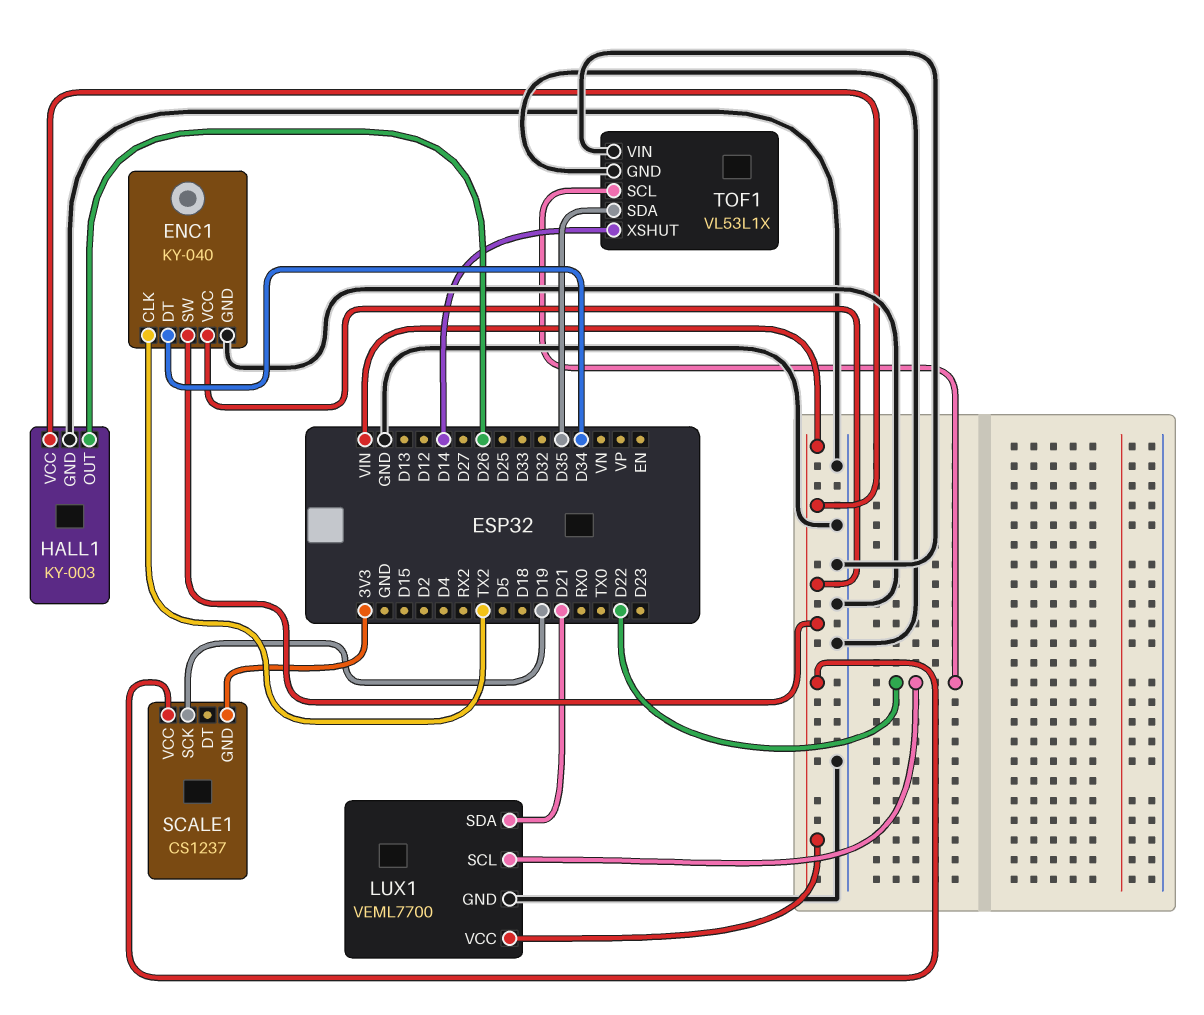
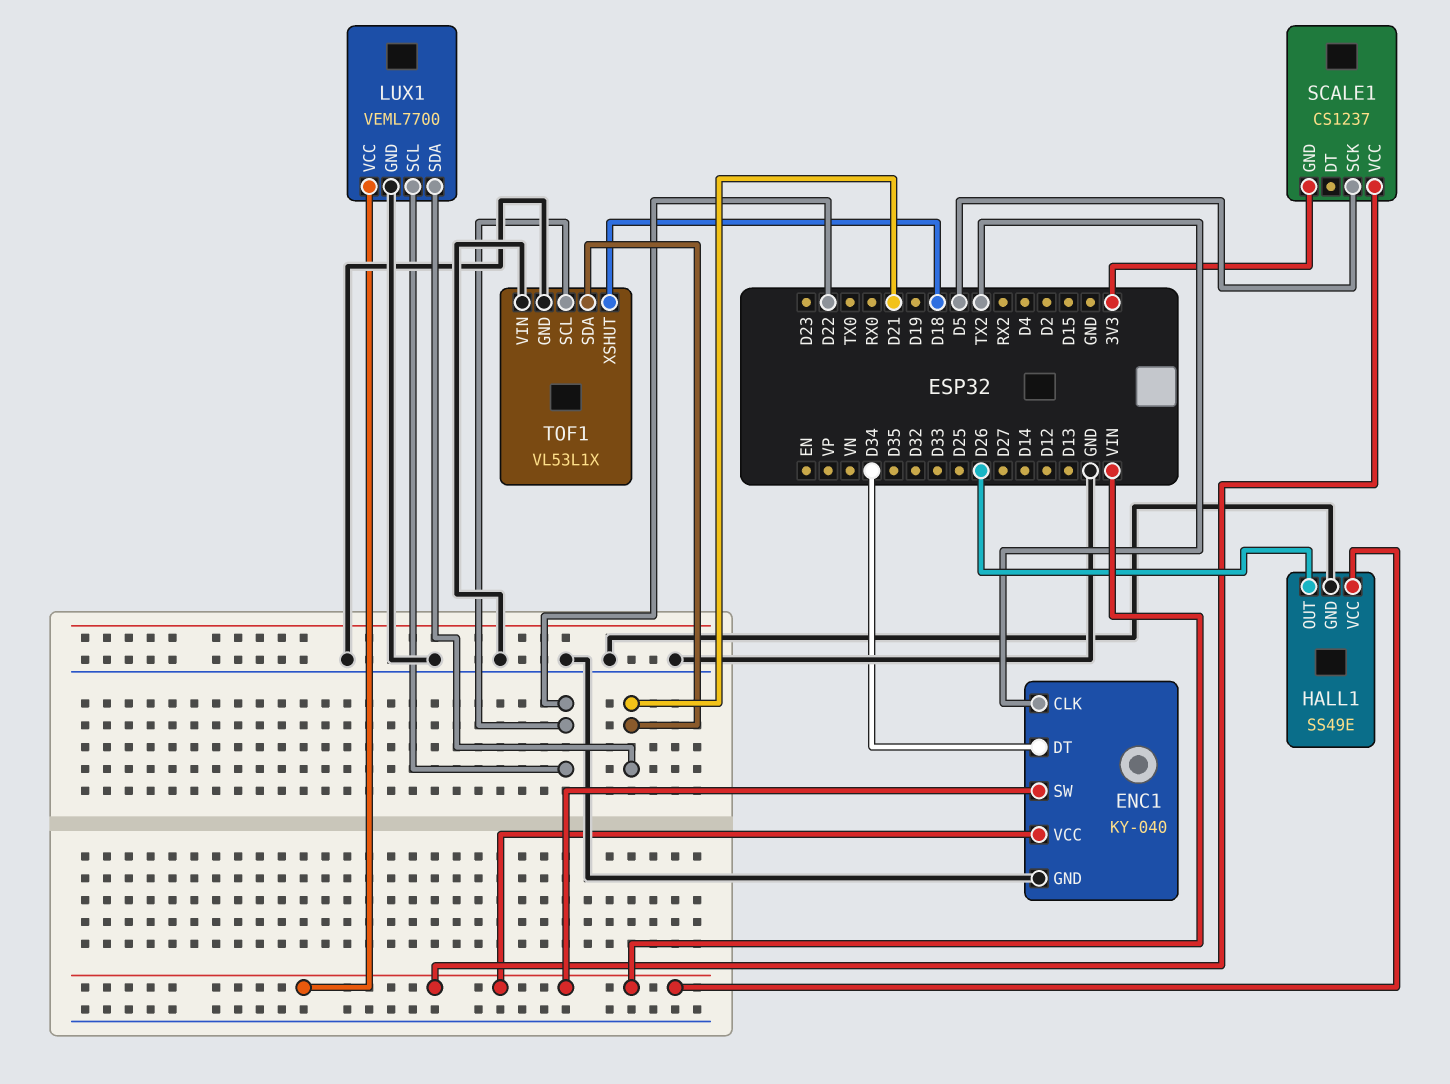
HALL1: KY-003 -> SS49E
SCALE1 pin SCK: D19 -> D5
TOF1 pin SDA: D35 -> D21
TOF1 pin XSHUT: D14 -> D18

